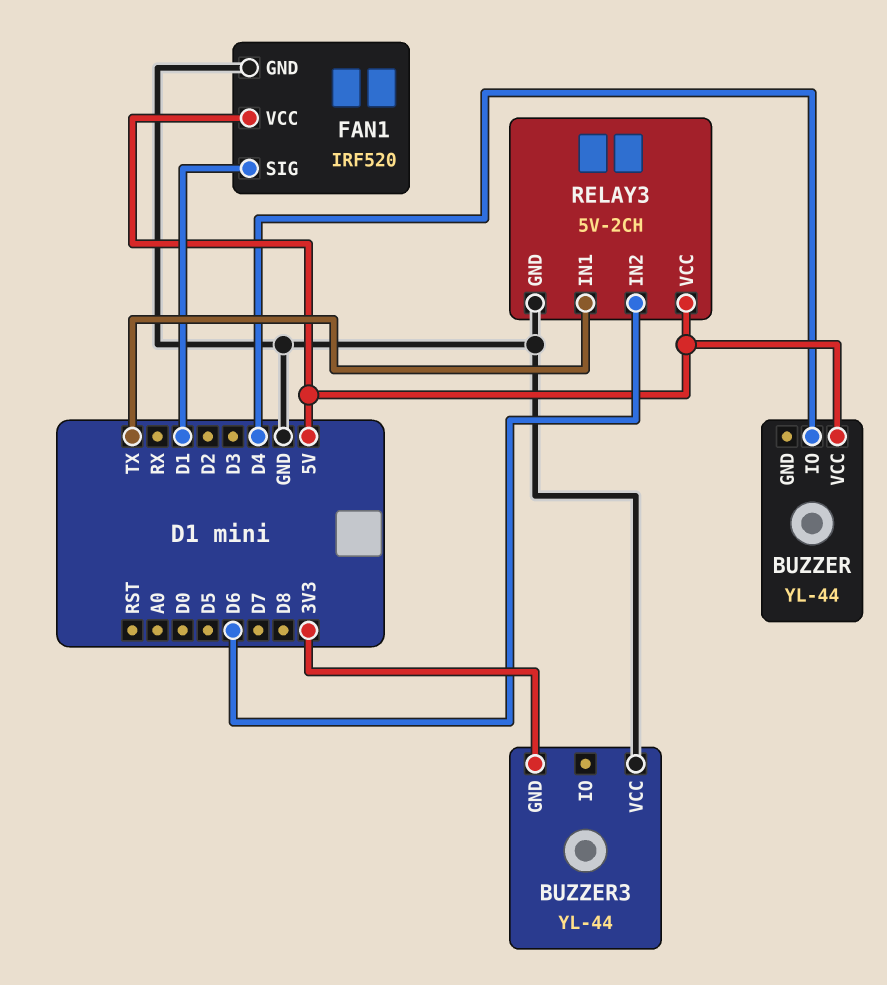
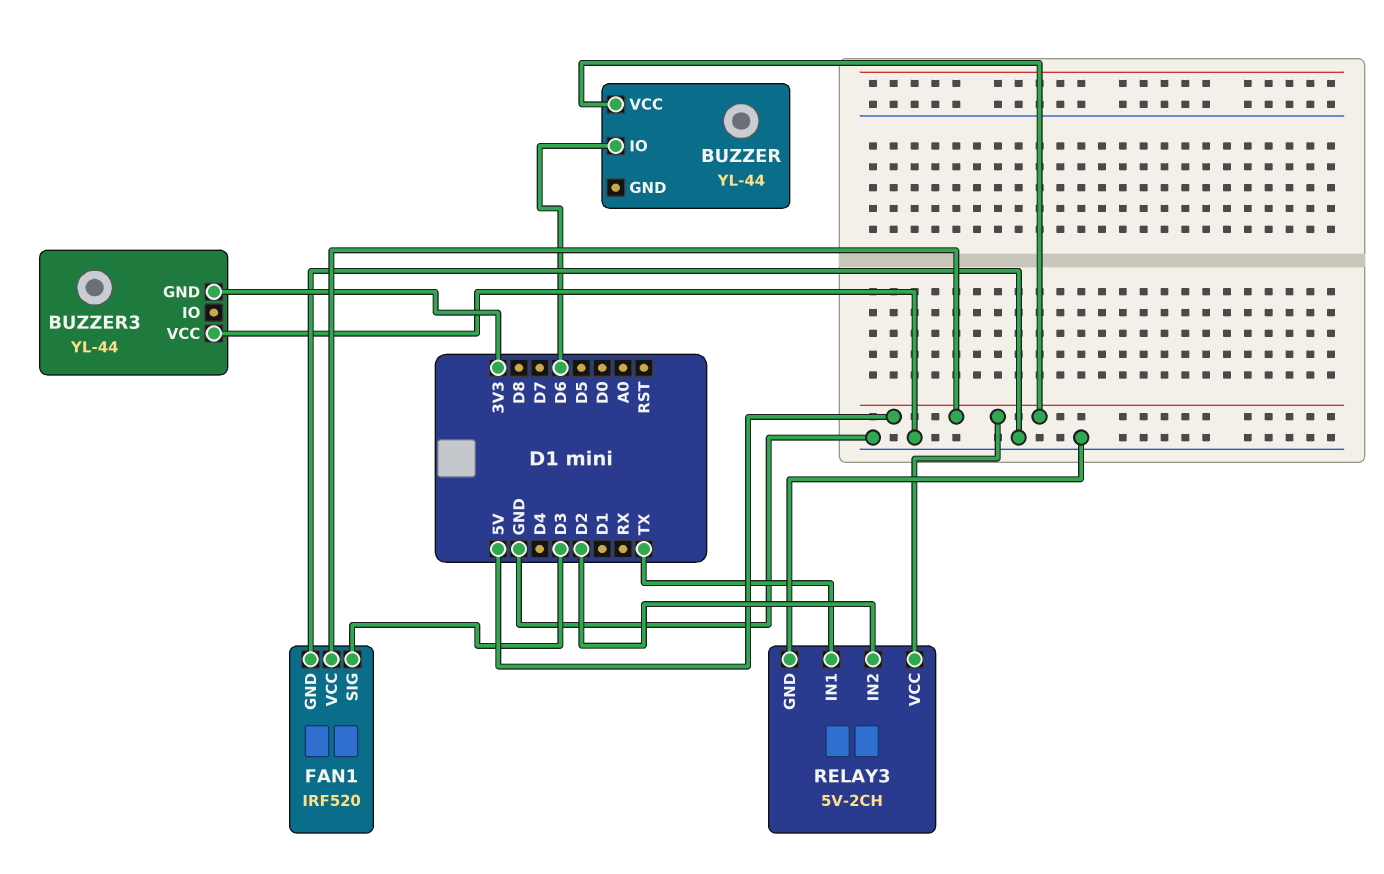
BUZZER pin IO: D4 -> D6
FAN1 pin SIG: D1 -> D3
RELAY3 pin IN2: D6 -> D2

